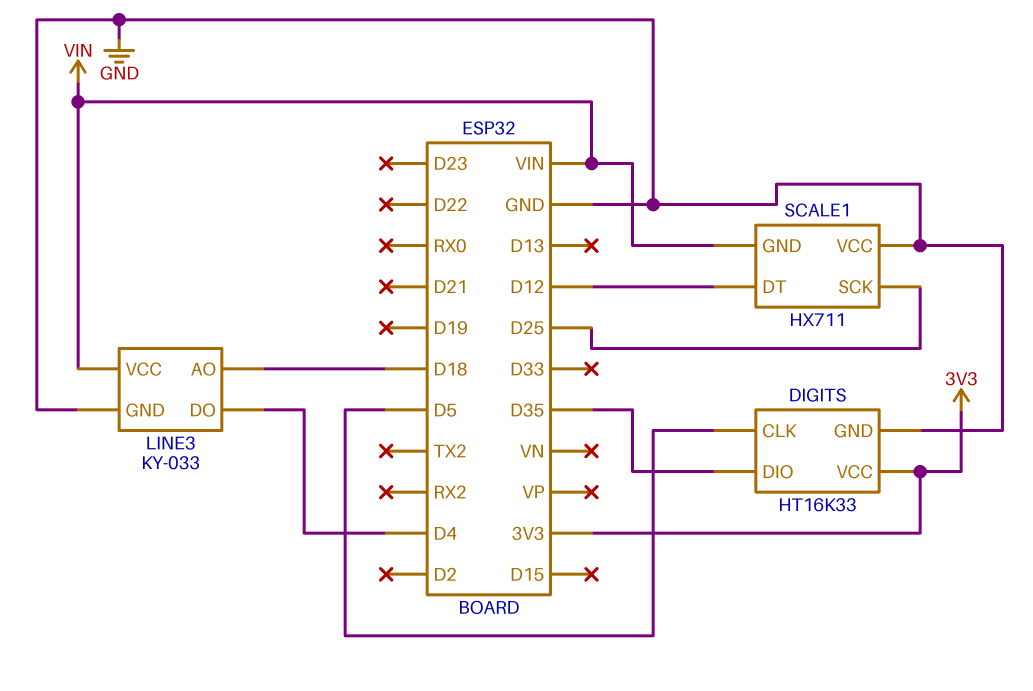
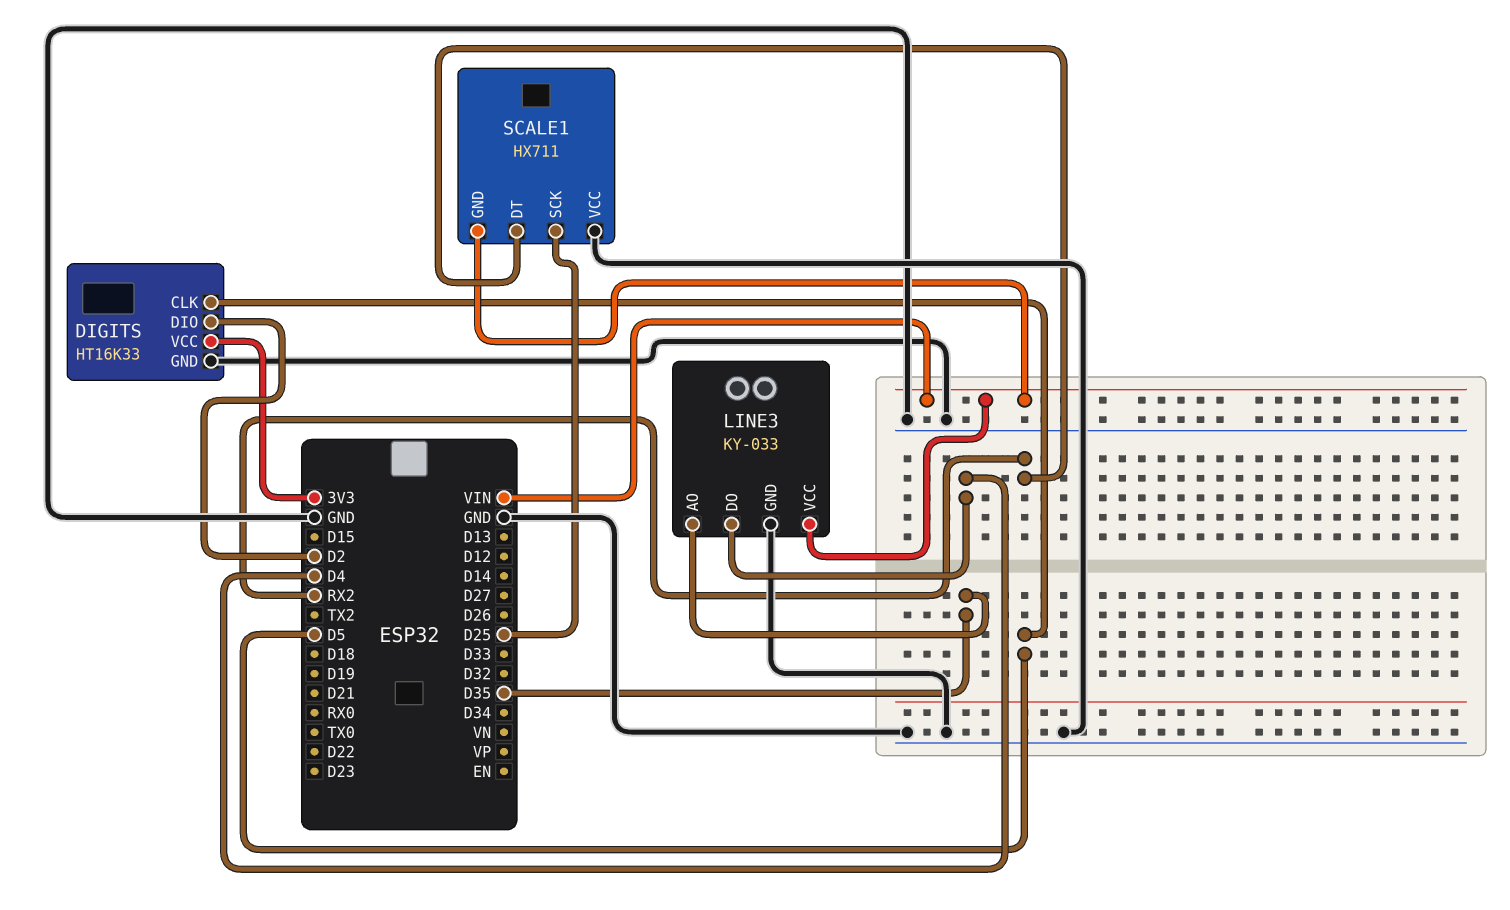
DIGITS pin DIO: D35 -> D2
LINE3 pin AO: D18 -> D35
SCALE1 pin DT: D12 -> RX2

